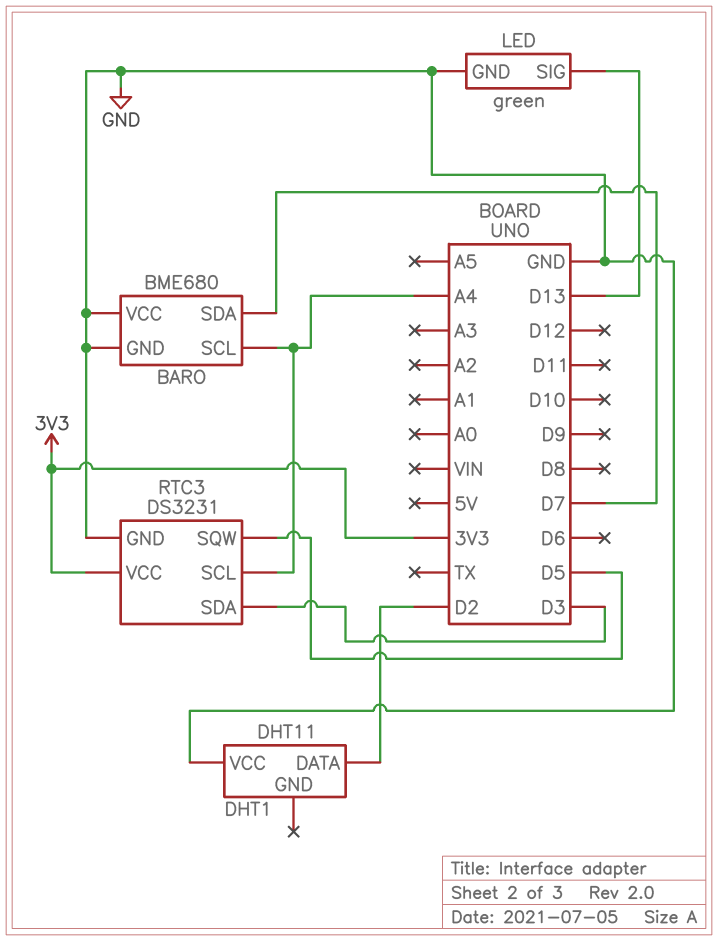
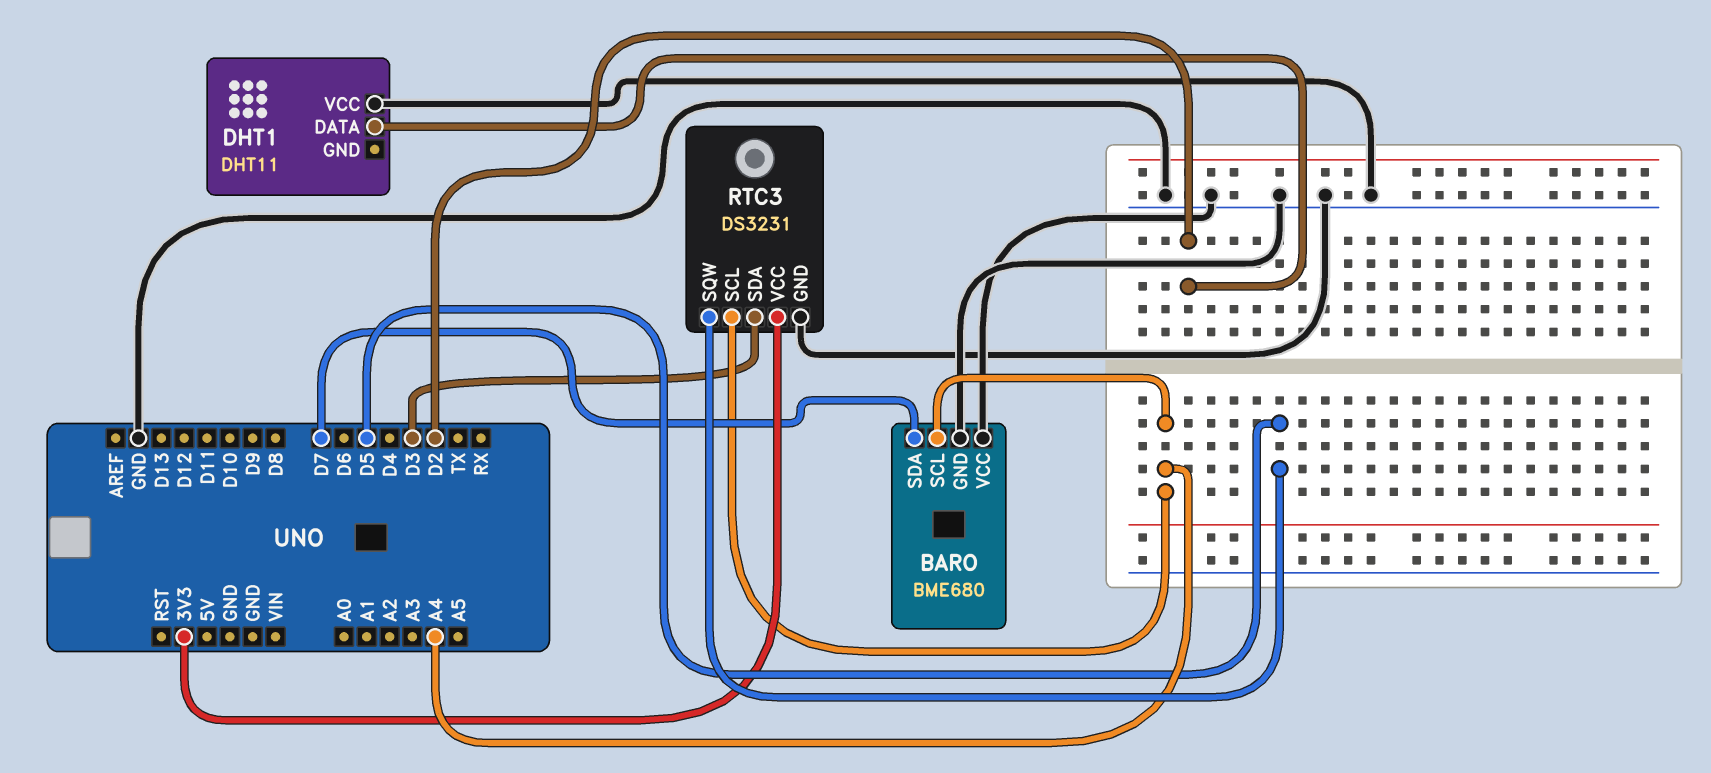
LED: green -> none
LED pin GND: GND -> none
LED pin SIG: D13 -> none

